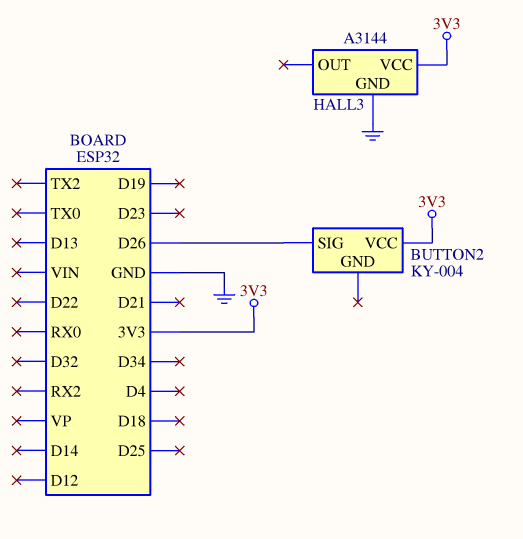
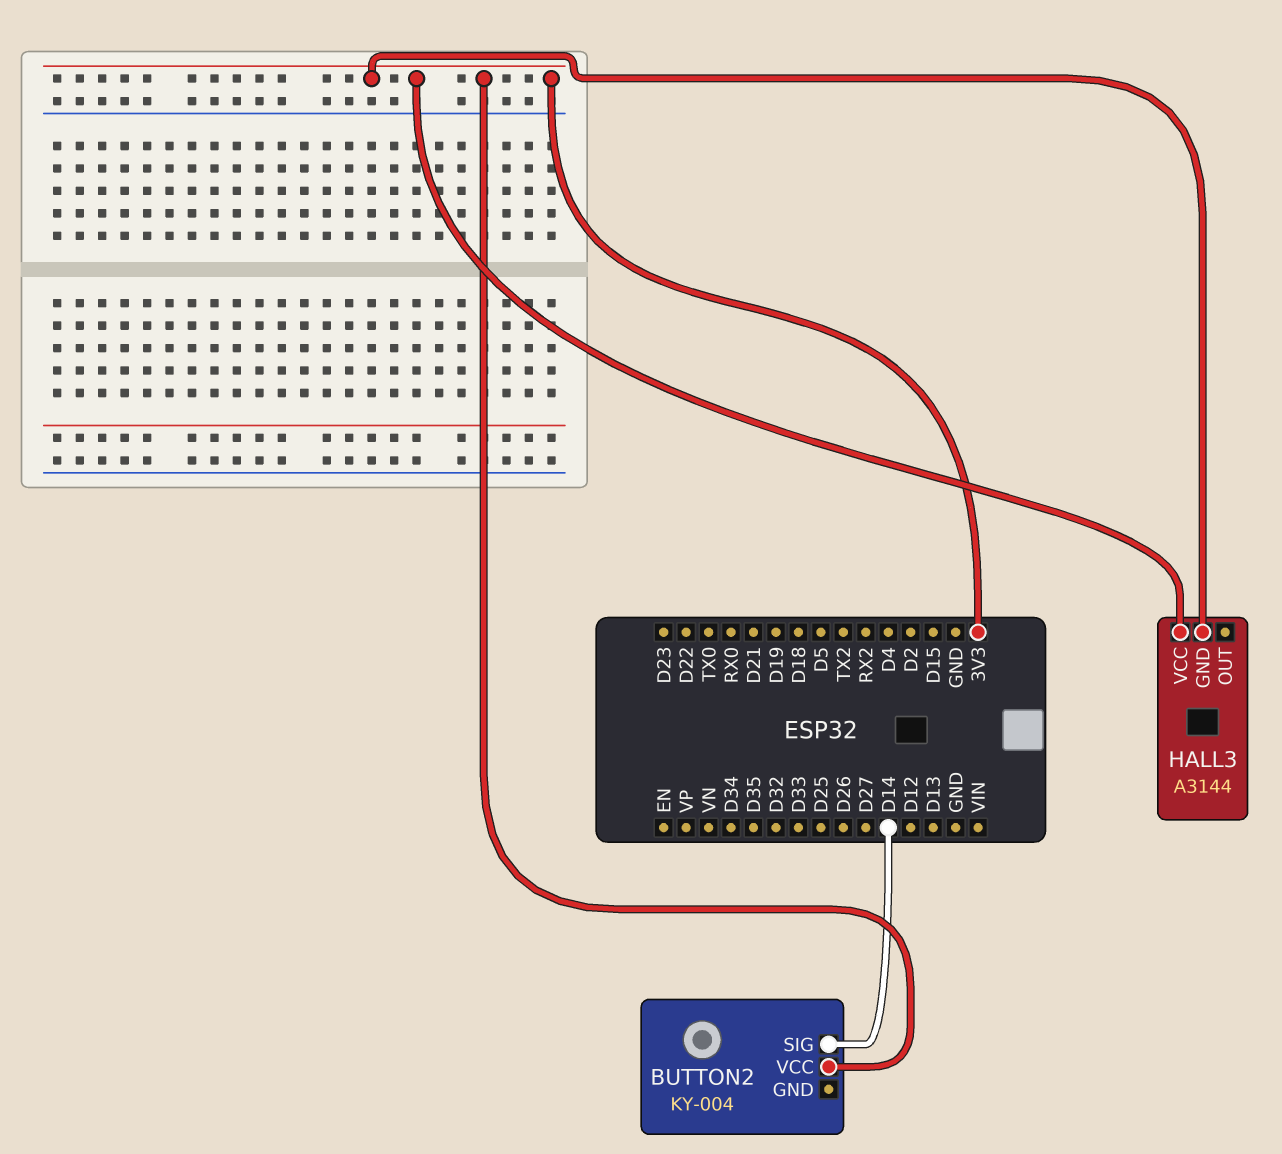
BUTTON2 pin SIG: D26 -> D14
HALL3 pin GND: GND -> 3V3

